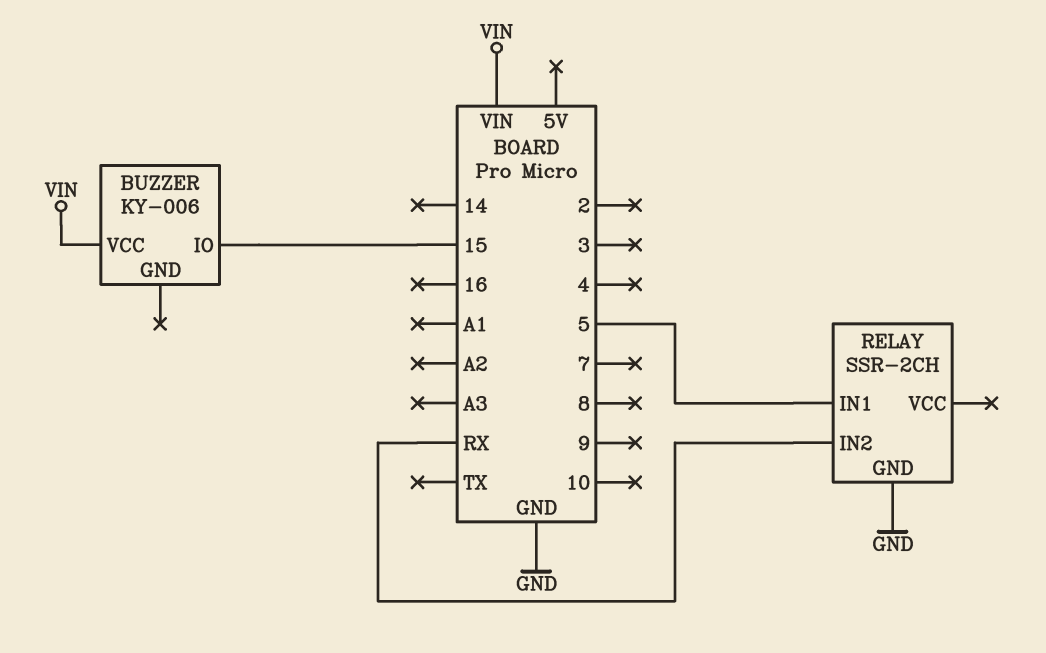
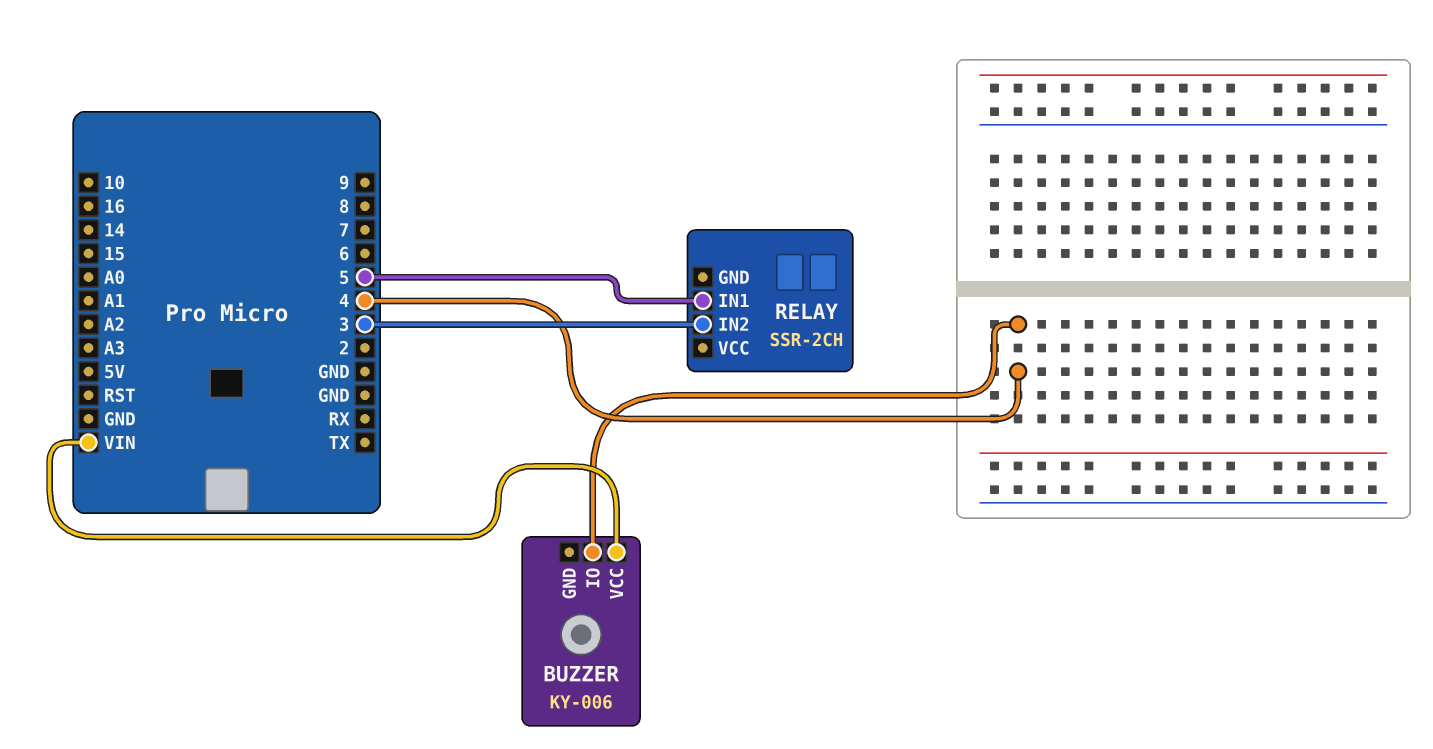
BUZZER pin IO: 15 -> 4
RELAY pin GND: GND -> none
RELAY pin IN2: RX -> 3

